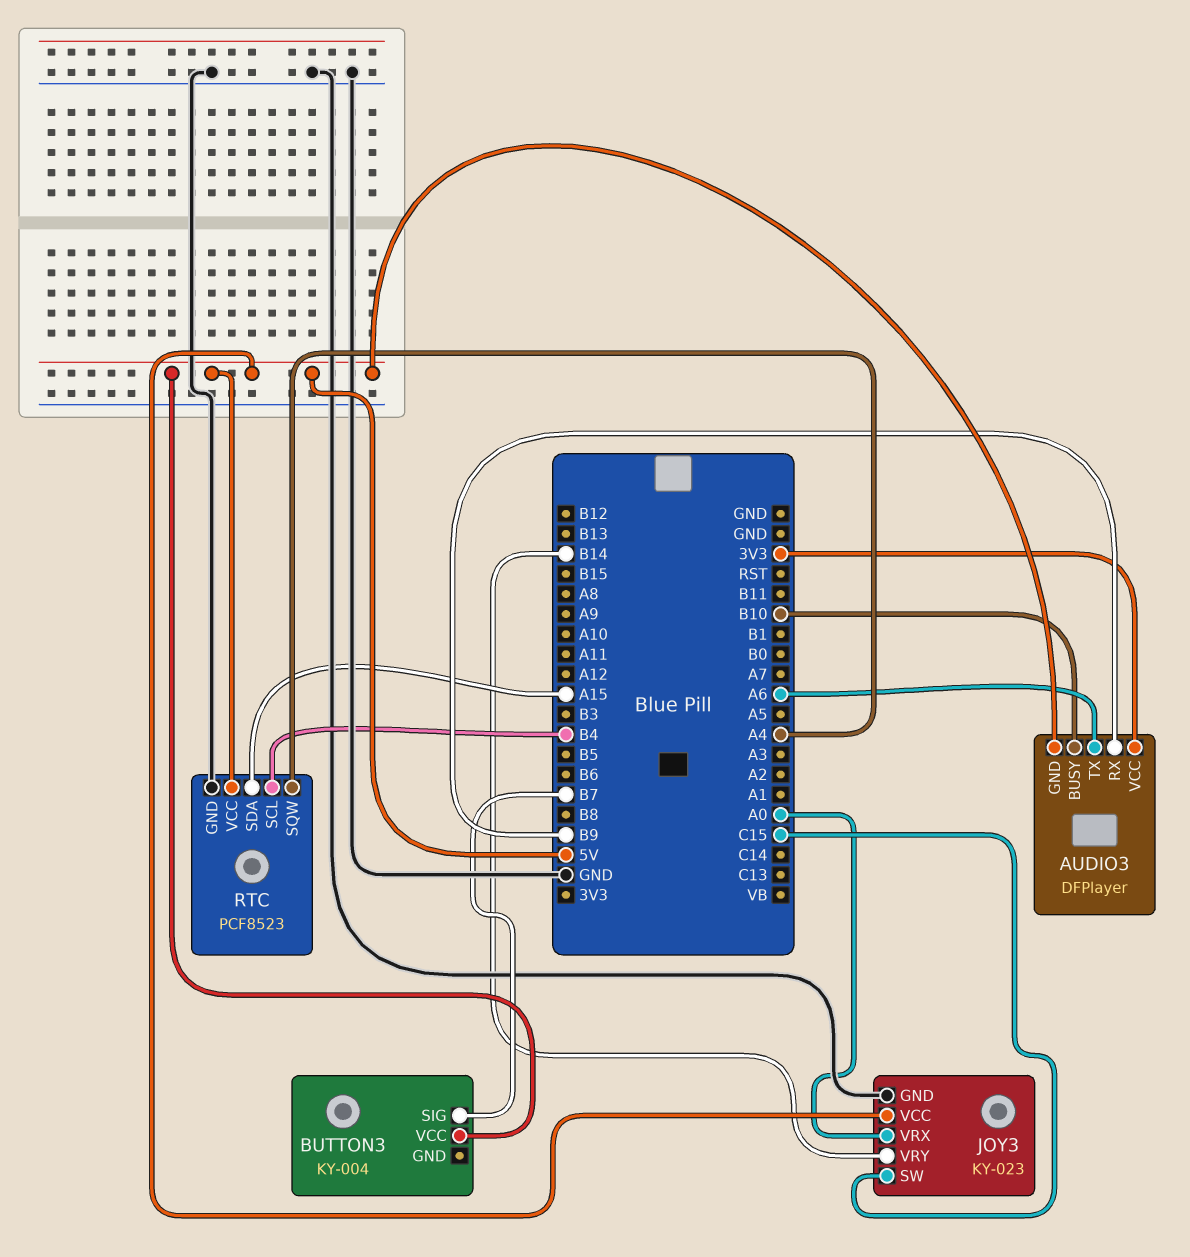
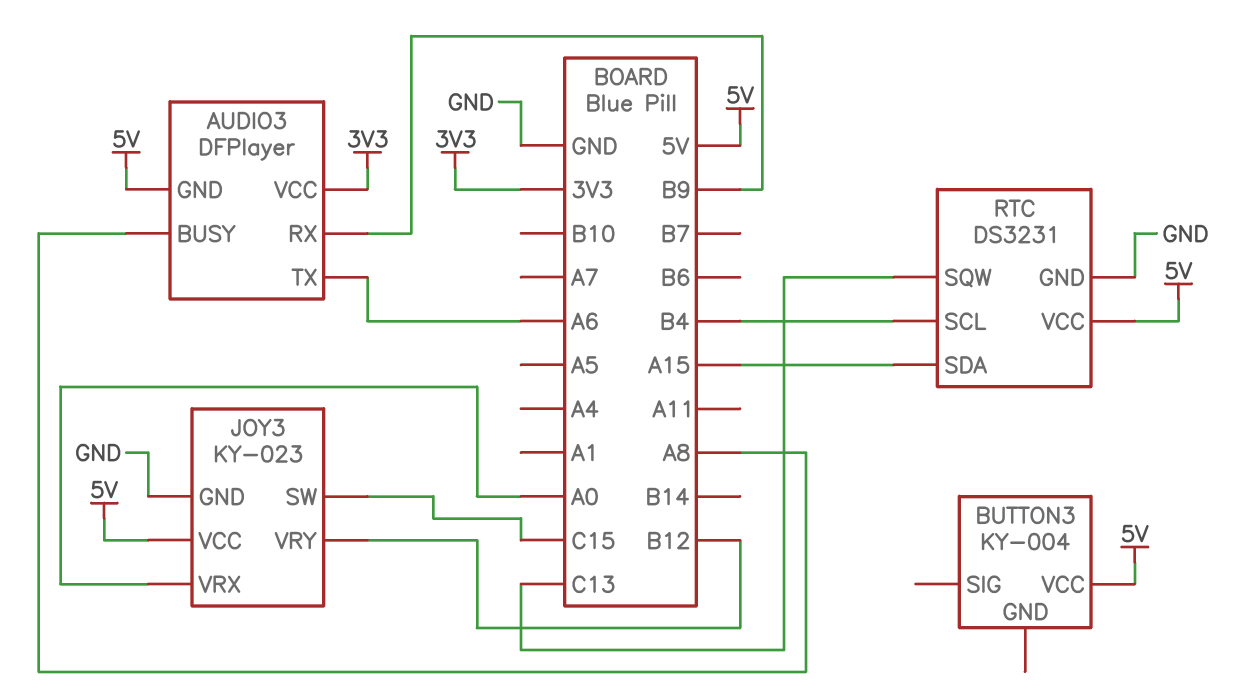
AUDIO3 pin BUSY: B10 -> A8
BUTTON3 pin SIG: B7 -> none
JOY3 pin VRY: B14 -> B12
RTC: PCF8523 -> DS3231
RTC pin SQW: A4 -> C13

